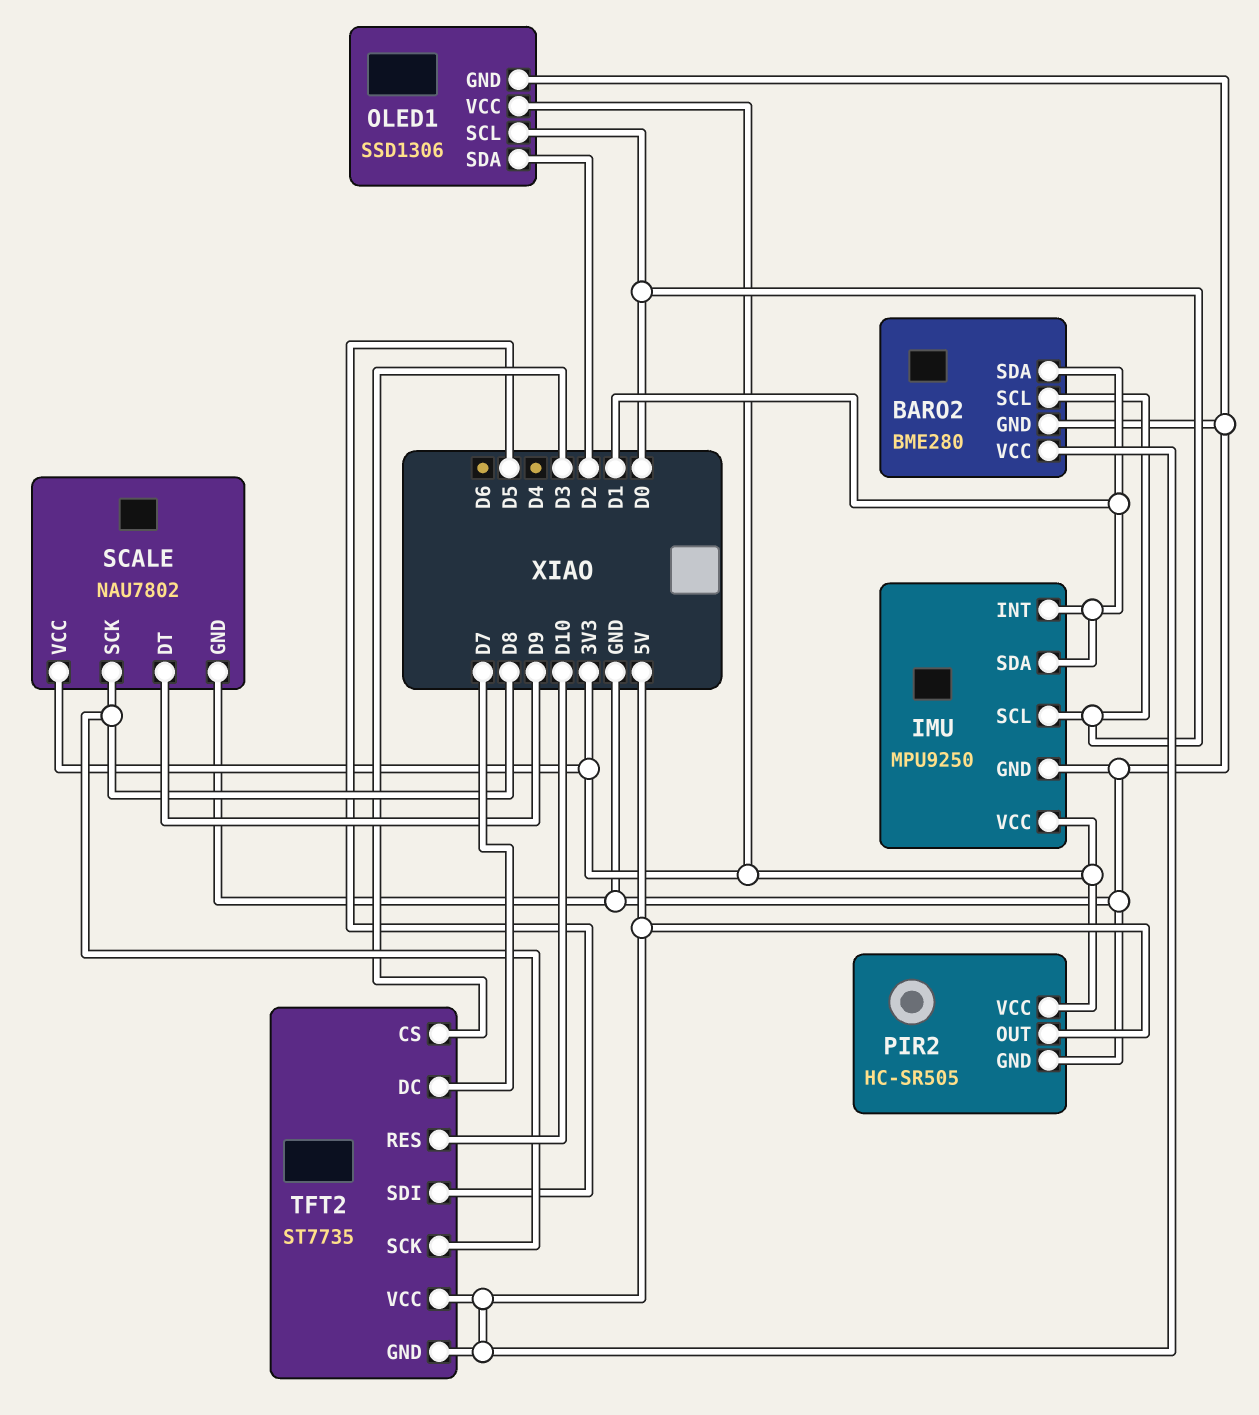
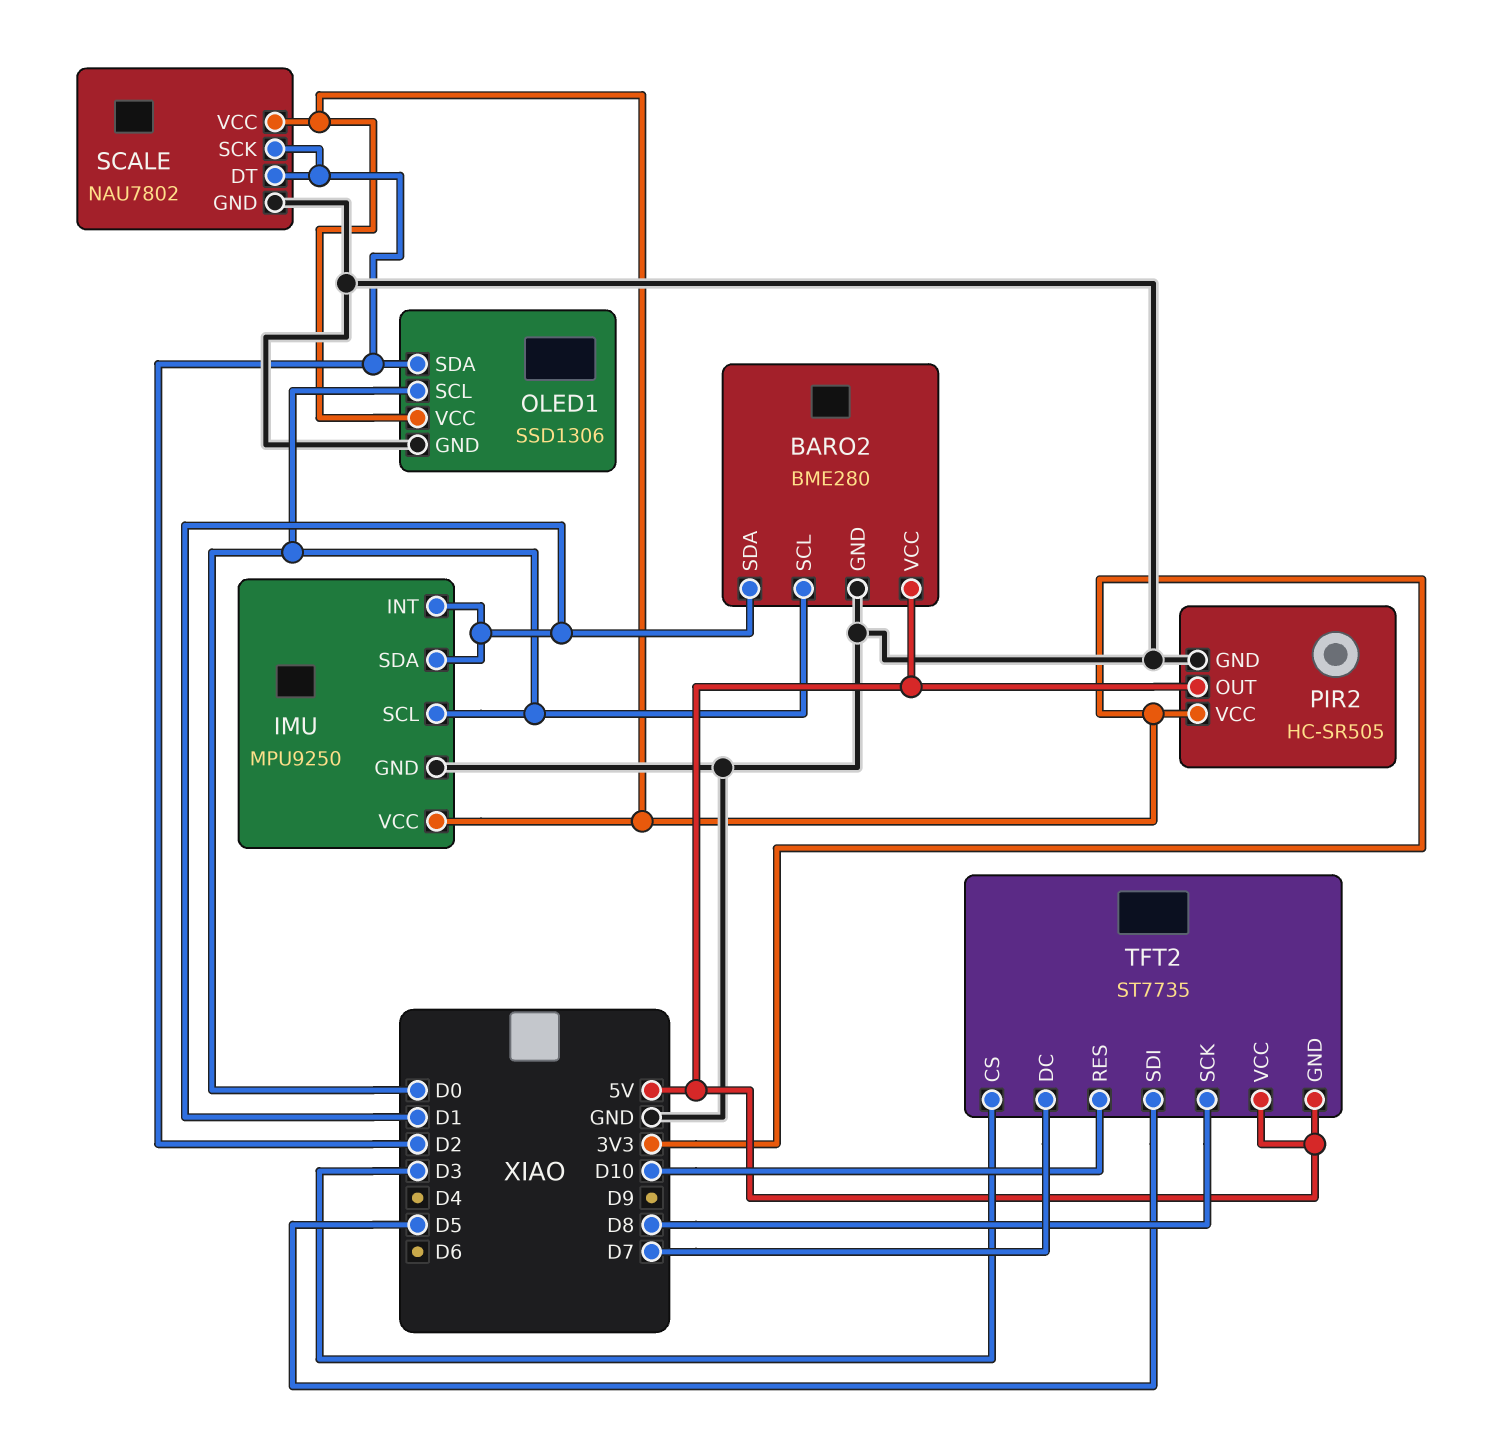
SCALE pin DT: D9 -> D2
SCALE pin SCK: D8 -> D2

